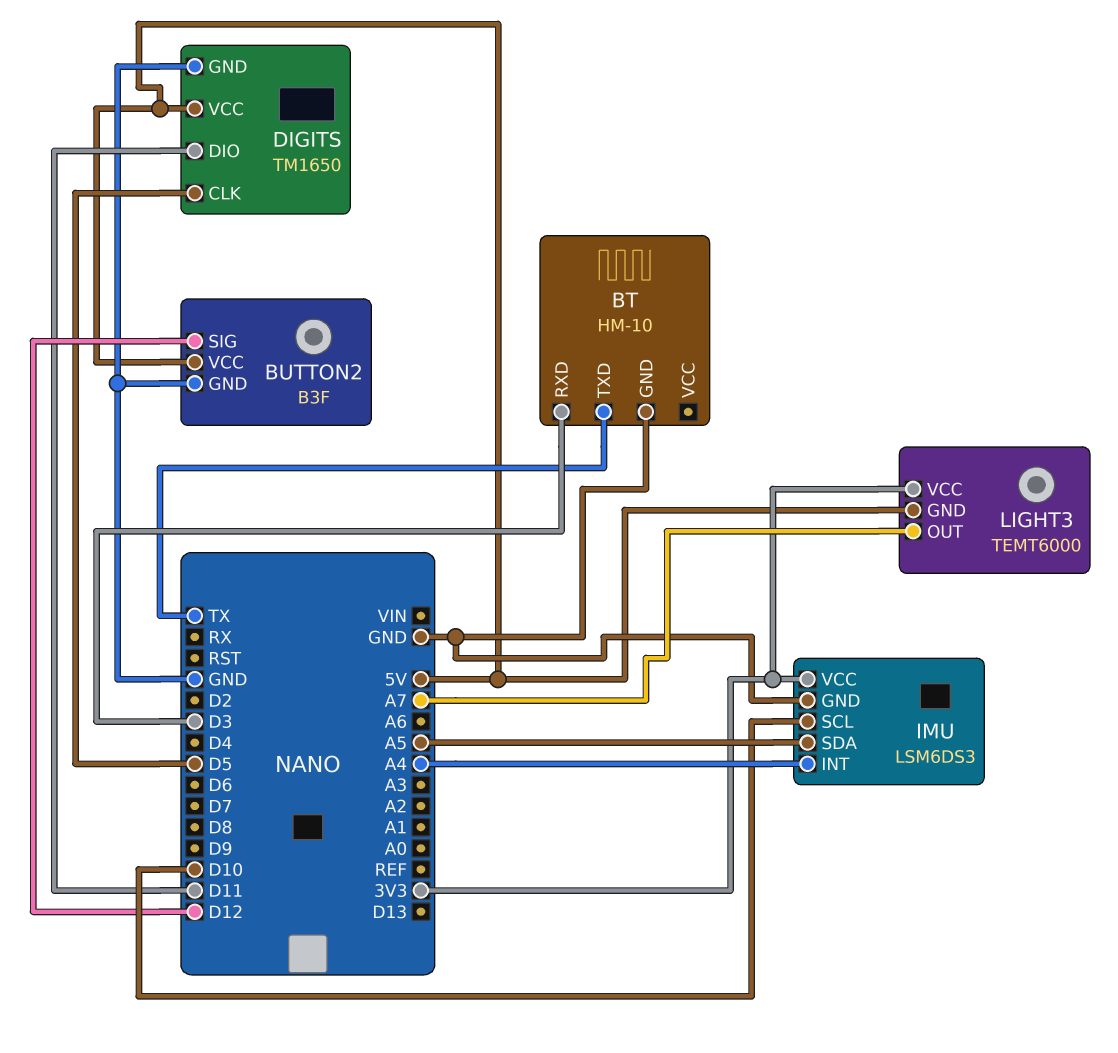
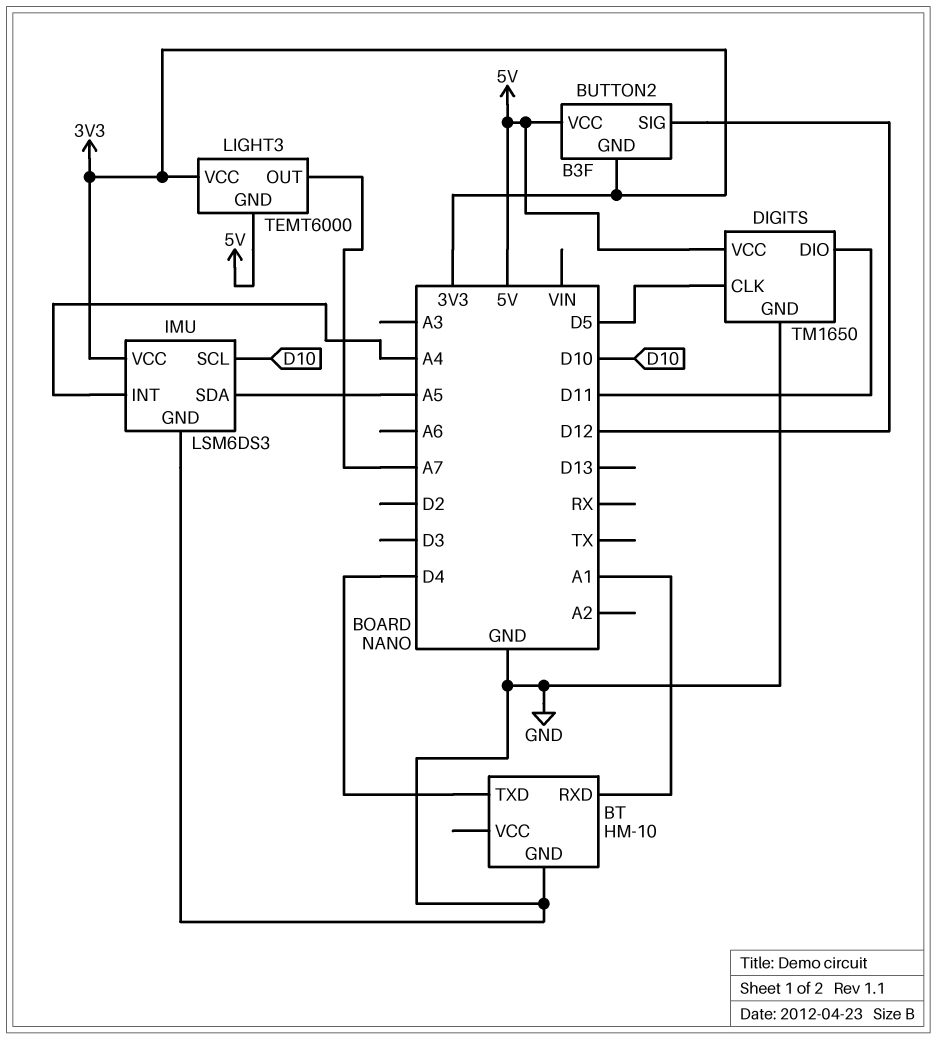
BT pin RXD: D3 -> A1
BT pin TXD: TX -> D4
BUTTON2 pin GND: GND -> 3V3

